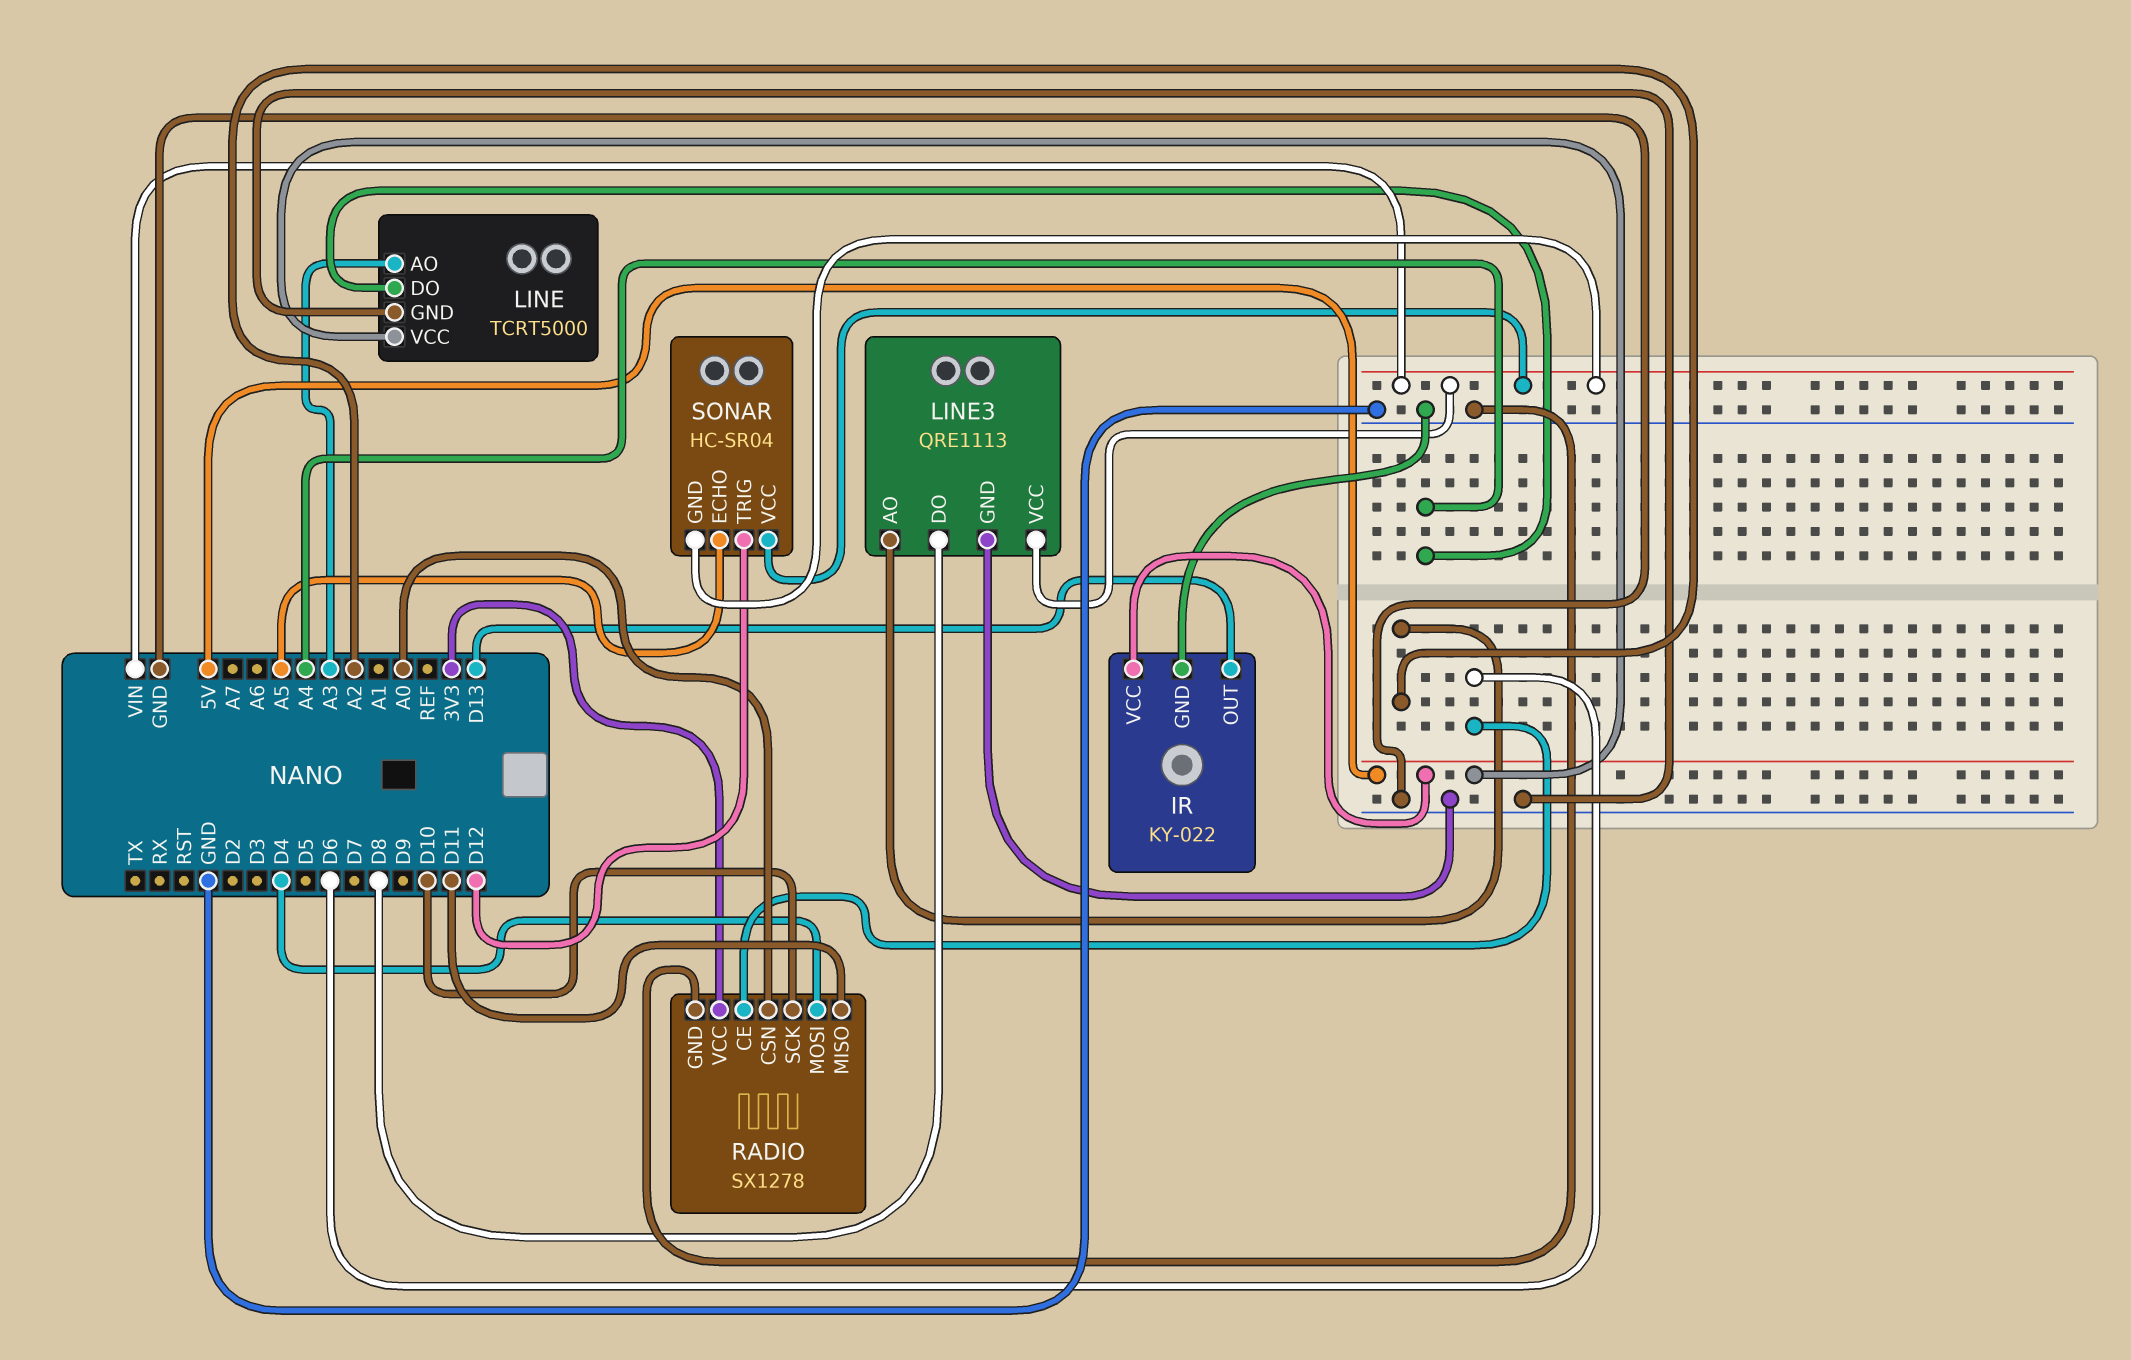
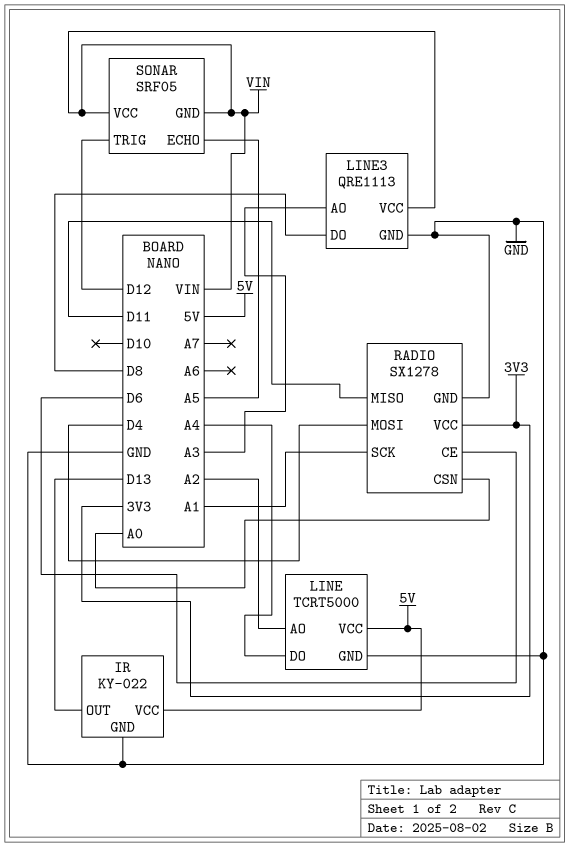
LINE pin AO: A3 -> A2
LINE3 pin AO: A2 -> A3
RADIO pin SCK: D10 -> A1
SONAR: HC-SR04 -> SRF05

